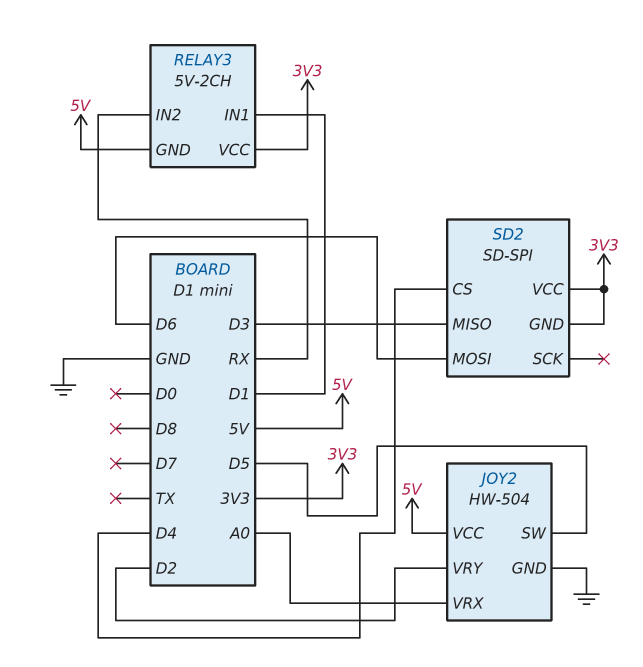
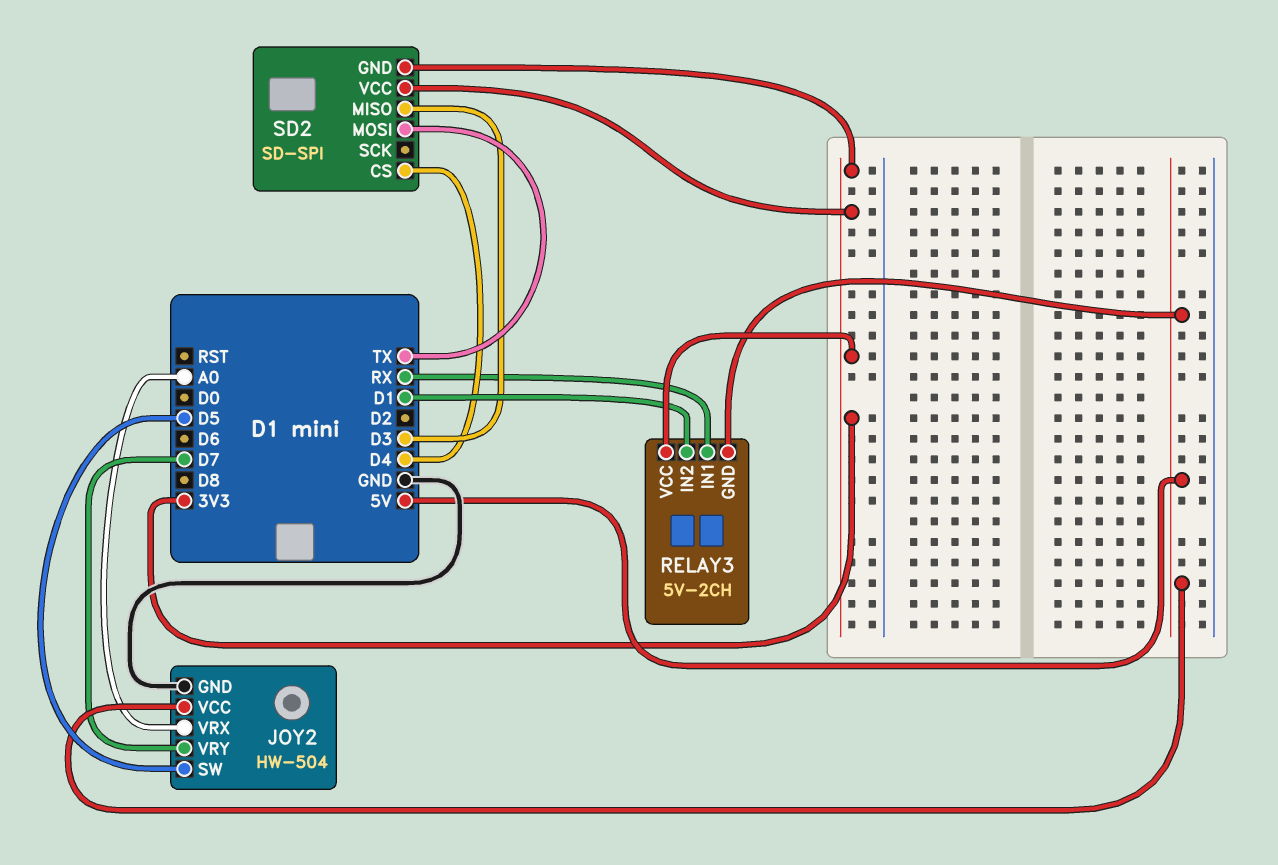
JOY2 pin VRY: D2 -> D7
RELAY3 pin IN1: D1 -> RX
RELAY3 pin IN2: RX -> D1
SD2 pin MOSI: D6 -> TX

